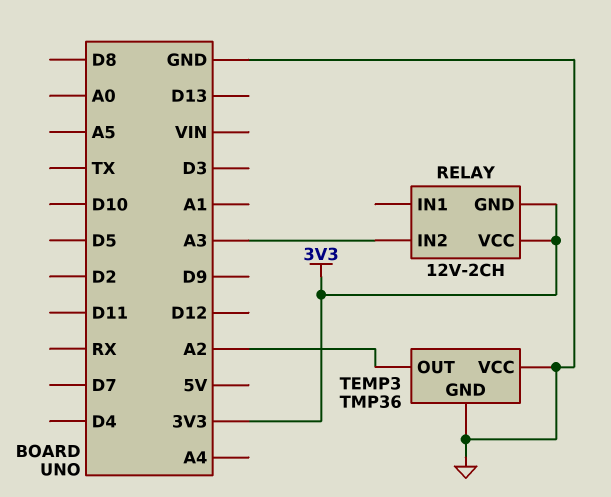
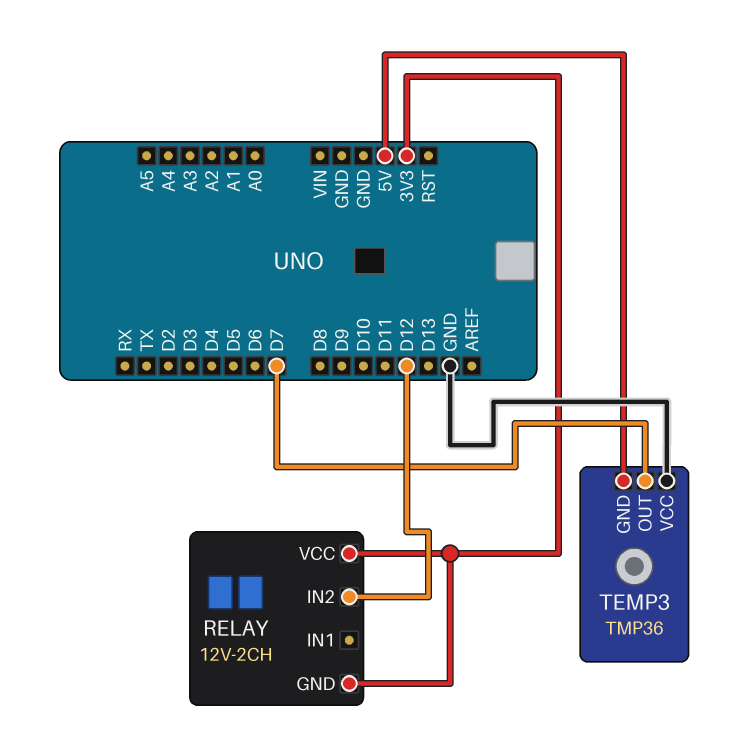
RELAY pin IN2: A3 -> D12
TEMP3 pin GND: GND -> 5V
TEMP3 pin OUT: A2 -> D7

